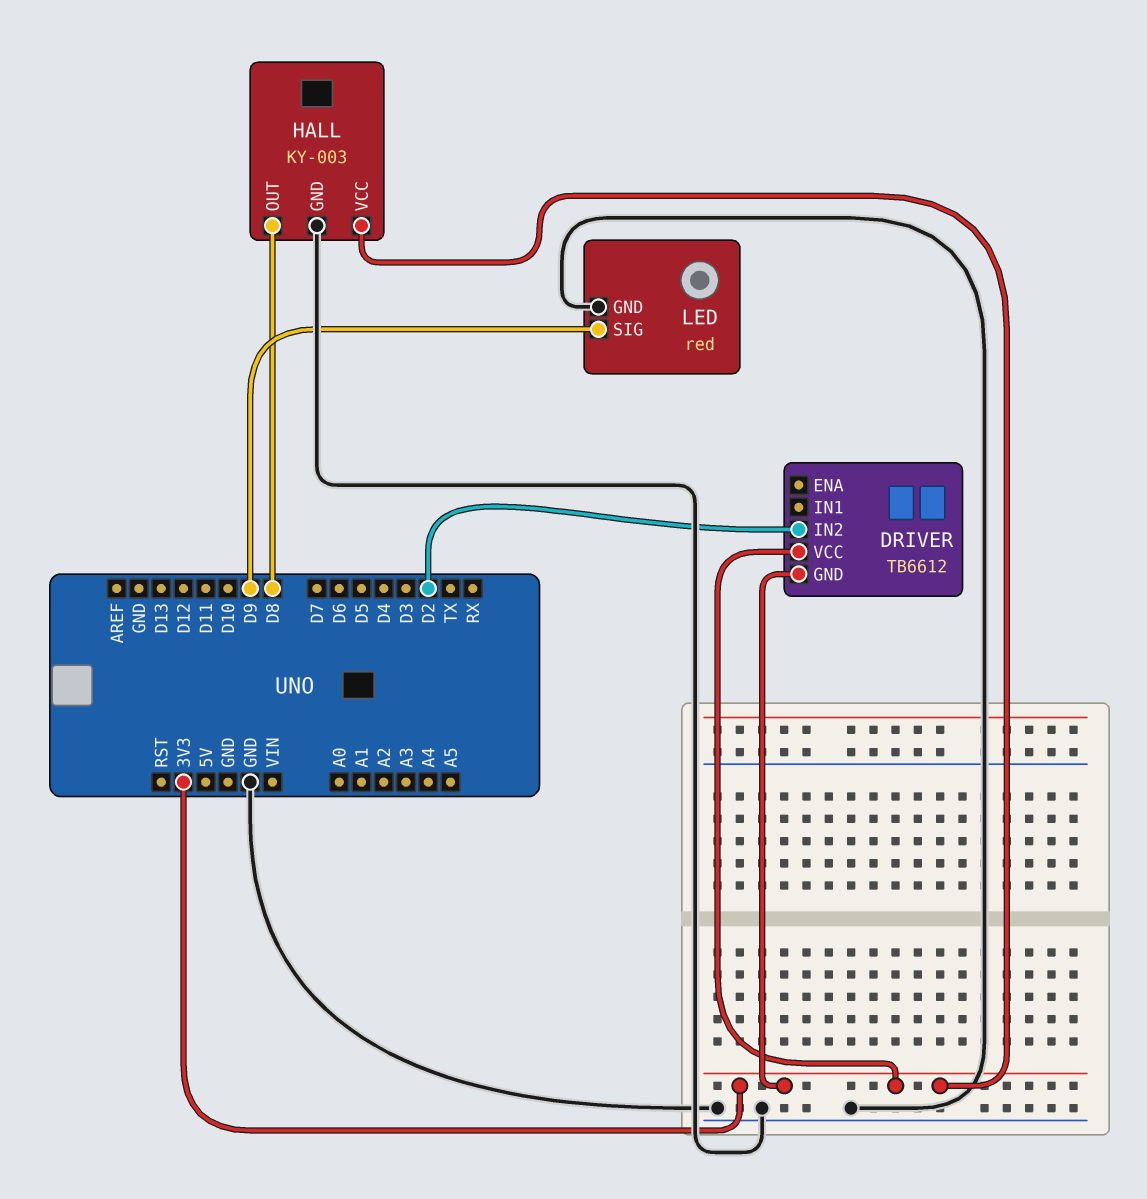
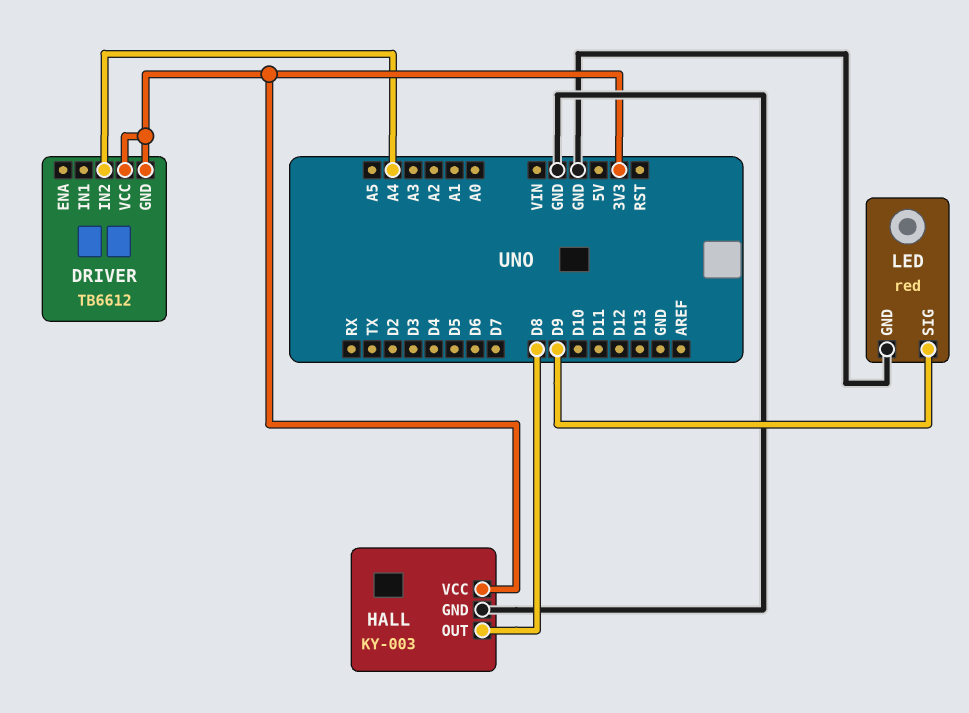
DRIVER pin IN2: D2 -> A4

